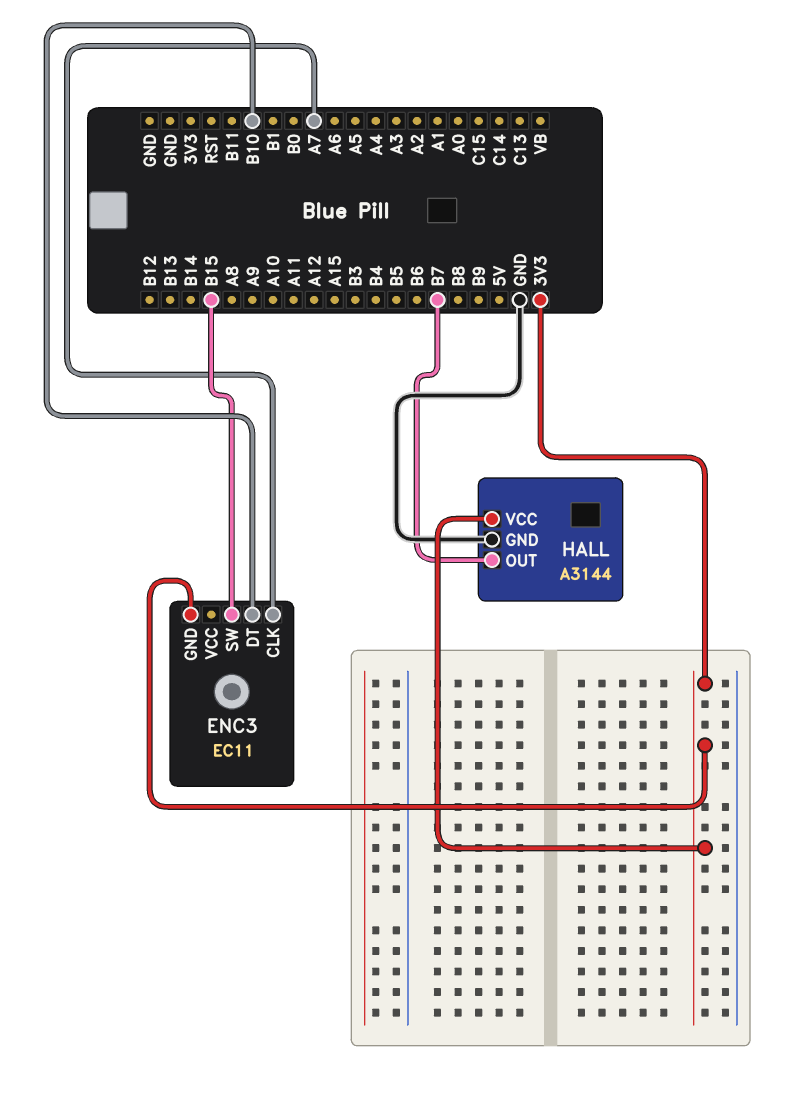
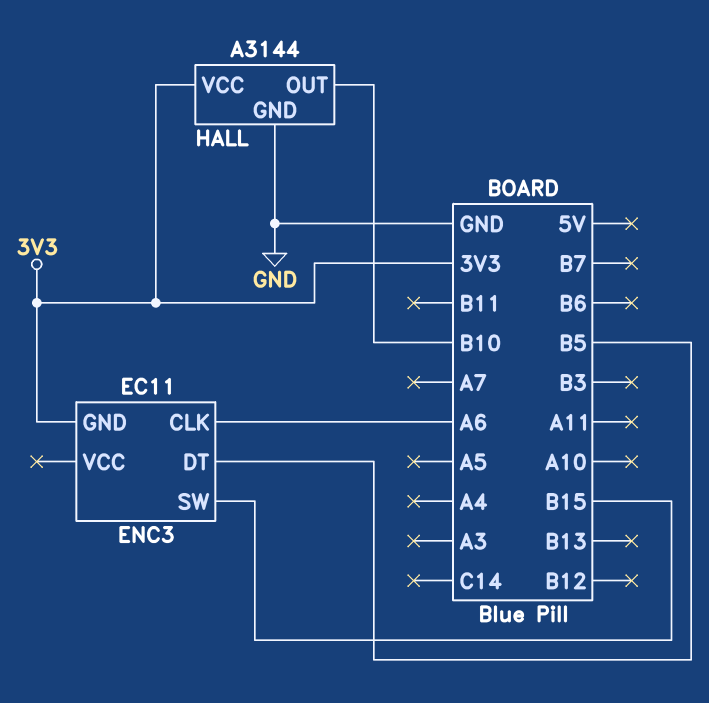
ENC3 pin CLK: A7 -> A6
ENC3 pin DT: B10 -> B5
HALL pin OUT: B7 -> B10

